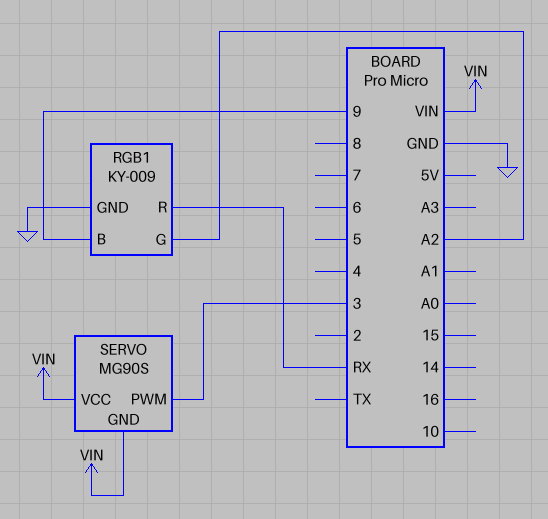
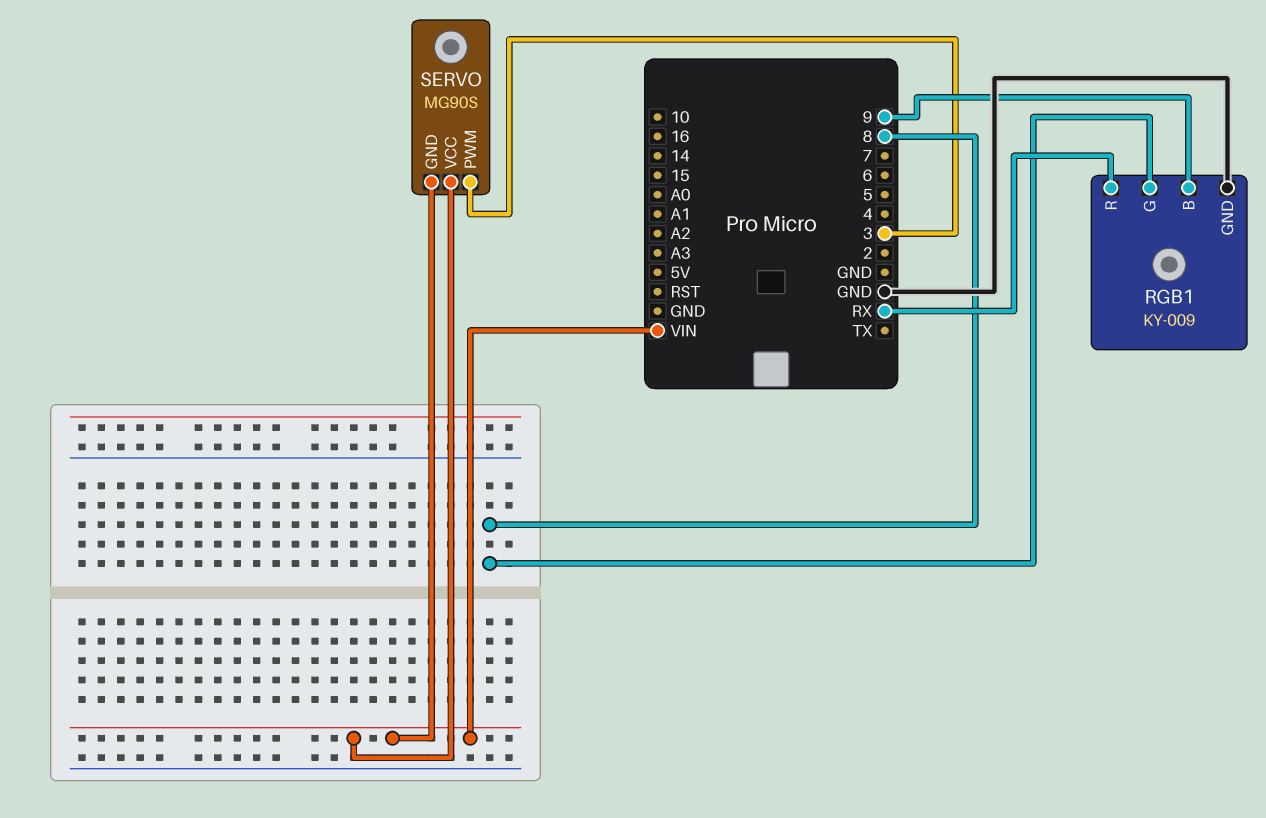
RGB1 pin G: A2 -> 8

